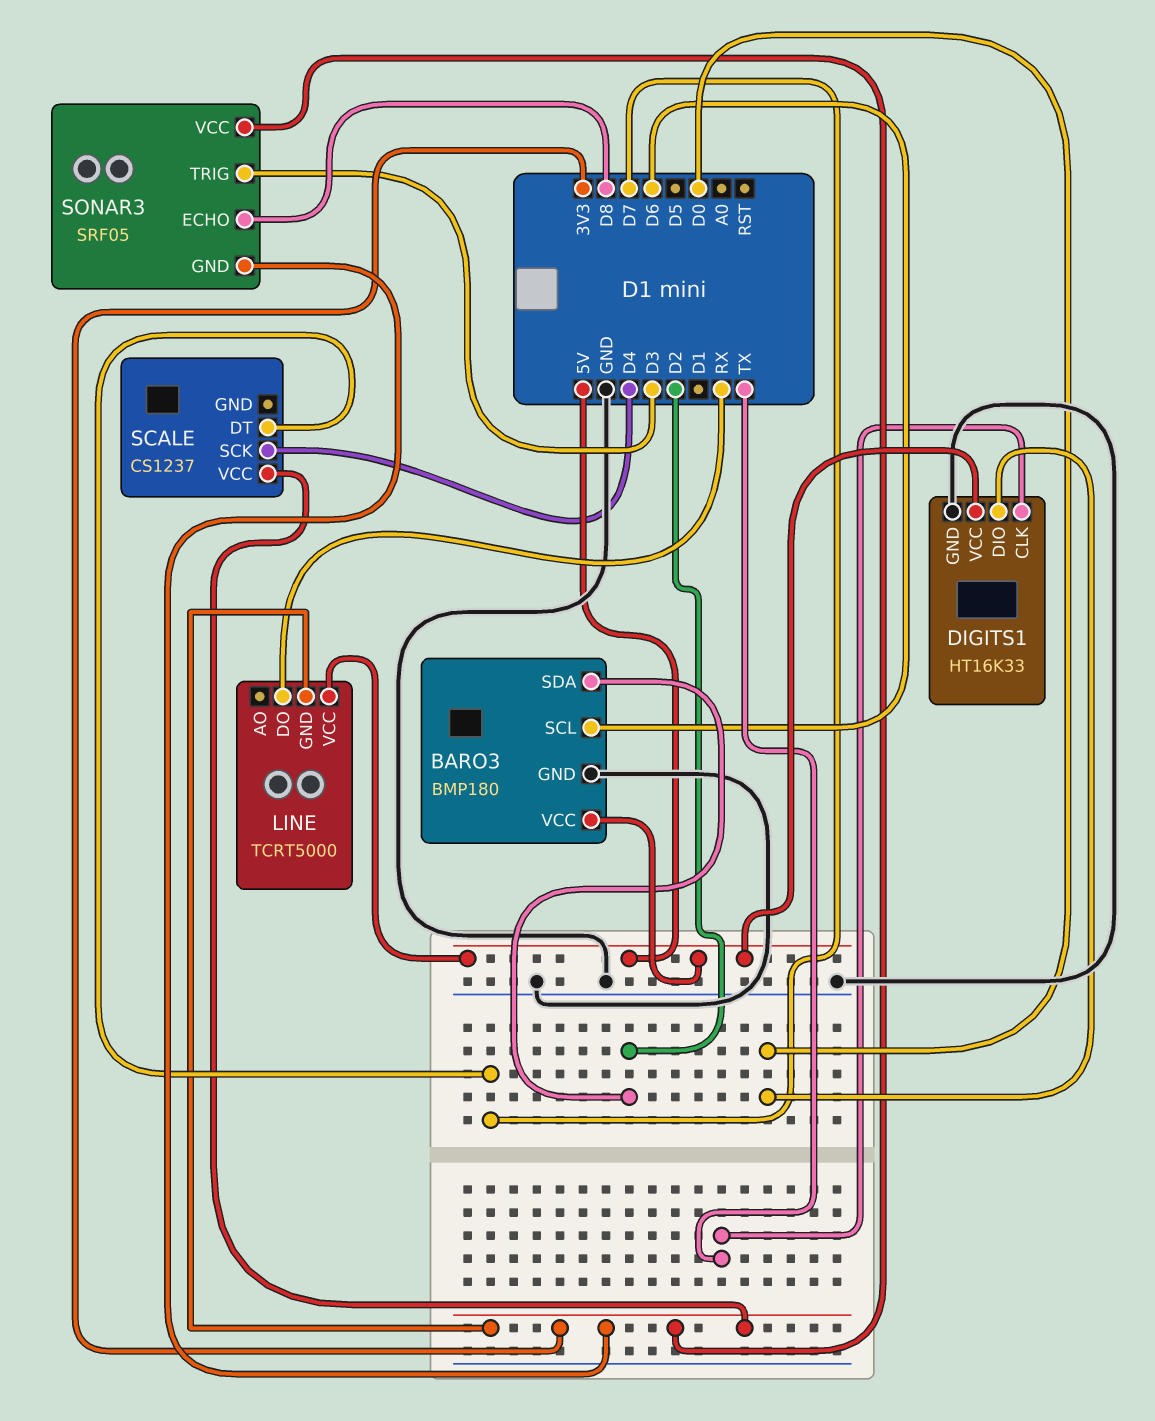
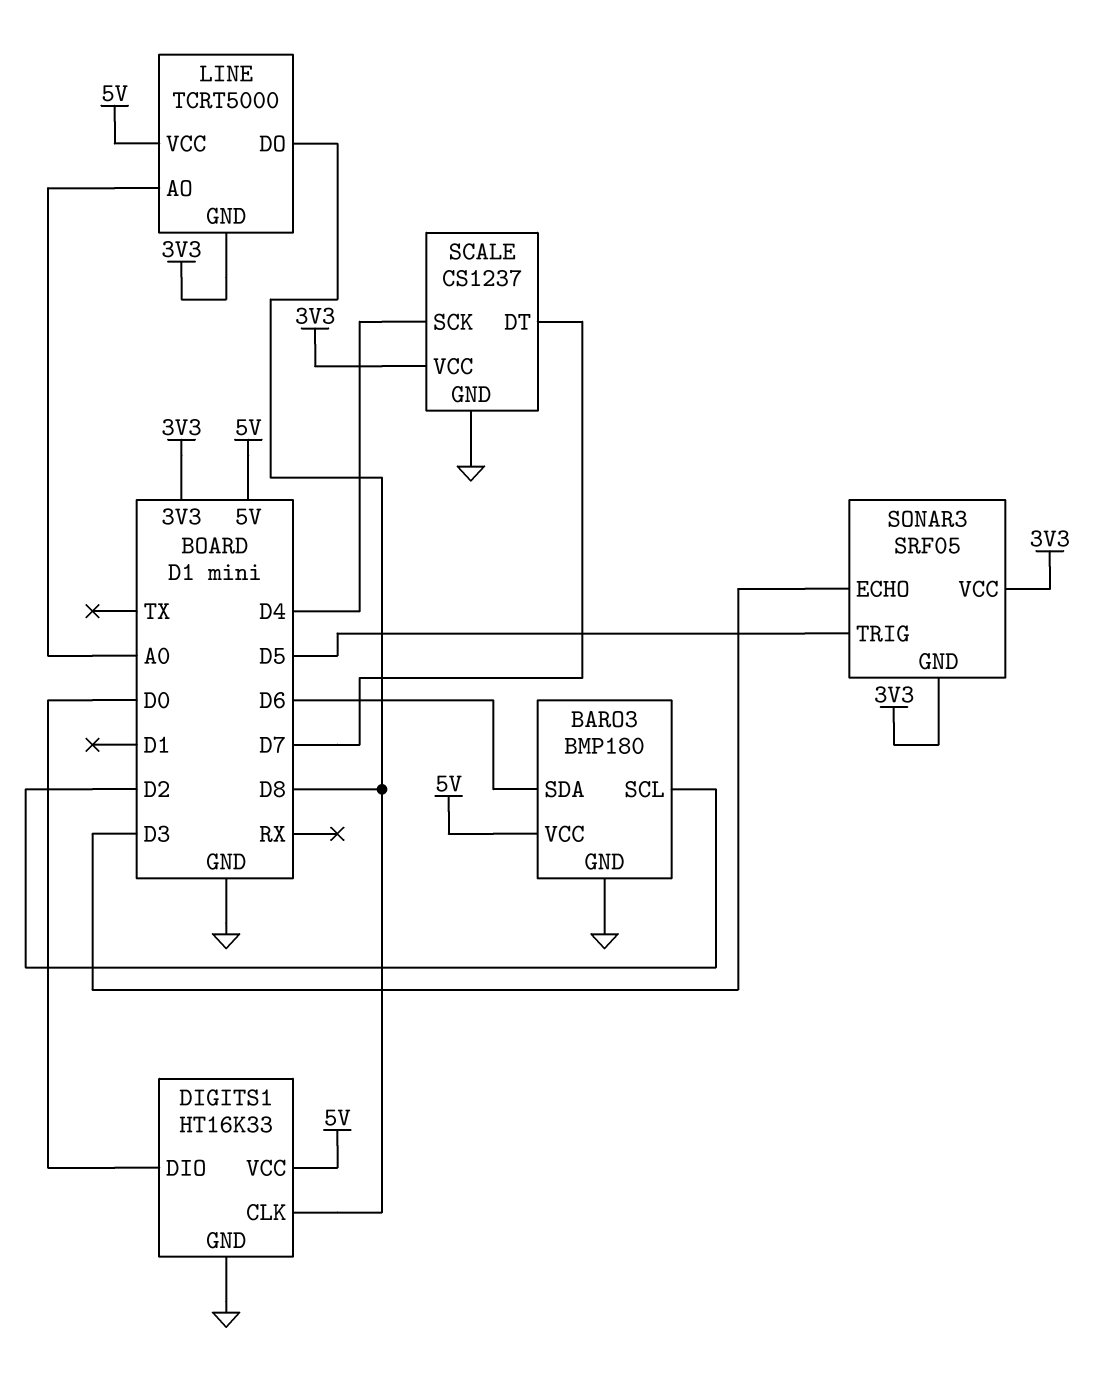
BARO3 pin SCL: D6 -> D2
BARO3 pin SDA: D2 -> D6
DIGITS1 pin CLK: TX -> D8
LINE pin AO: none -> A0
LINE pin DO: RX -> D8
SCALE pin GND: none -> GND
SONAR3 pin ECHO: D8 -> D3
SONAR3 pin TRIG: D3 -> D5

